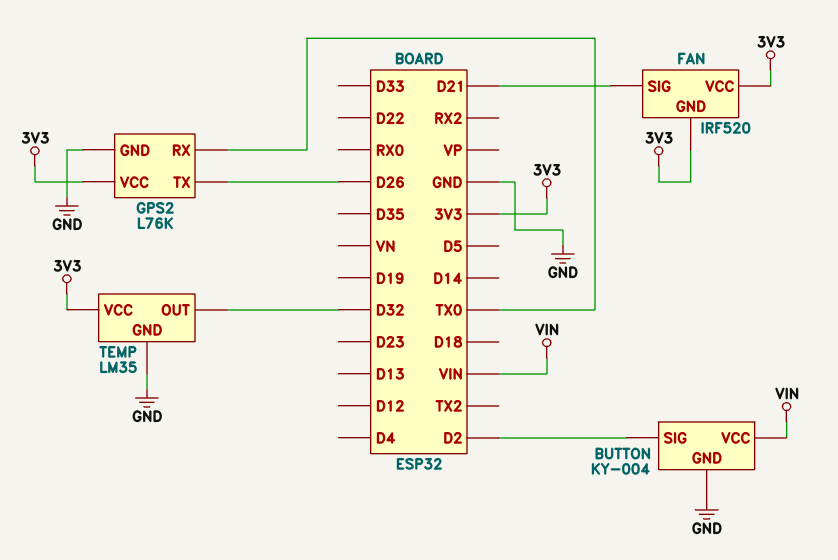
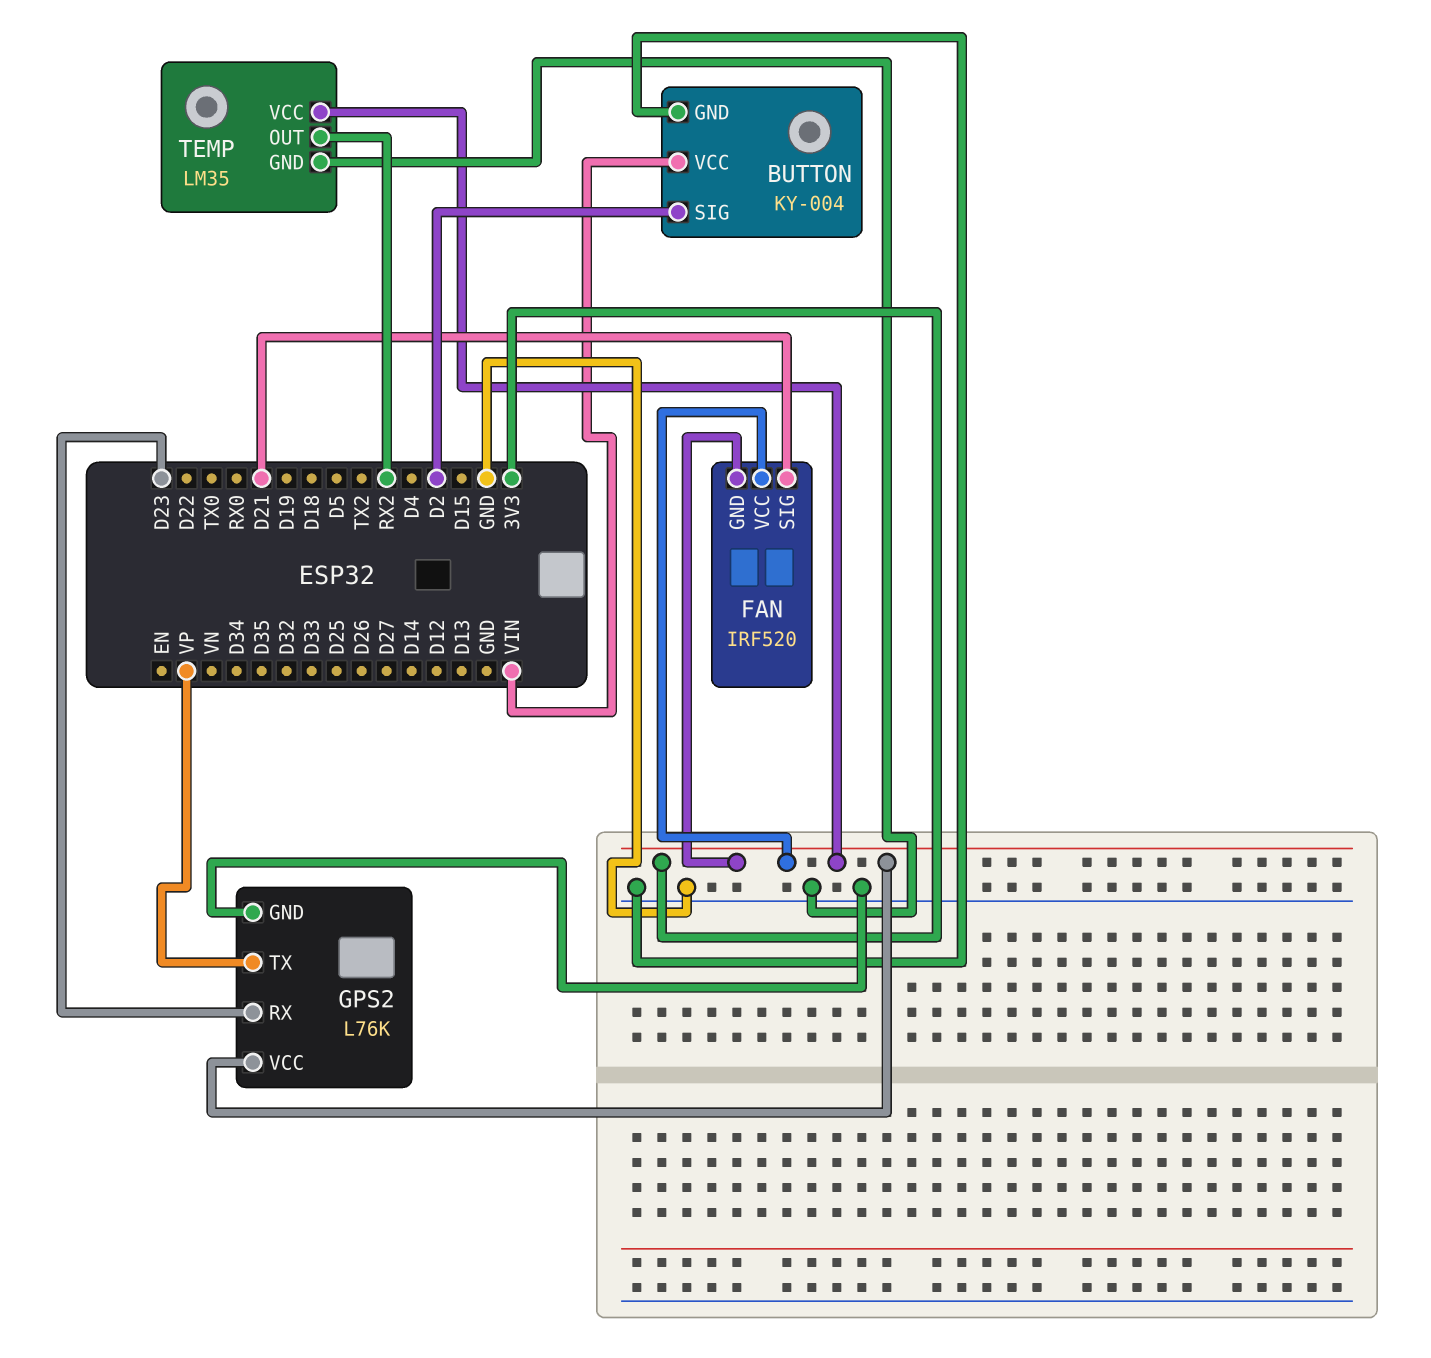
GPS2 pin RX: TX0 -> D23
GPS2 pin TX: D26 -> VP
TEMP pin OUT: D32 -> RX2

